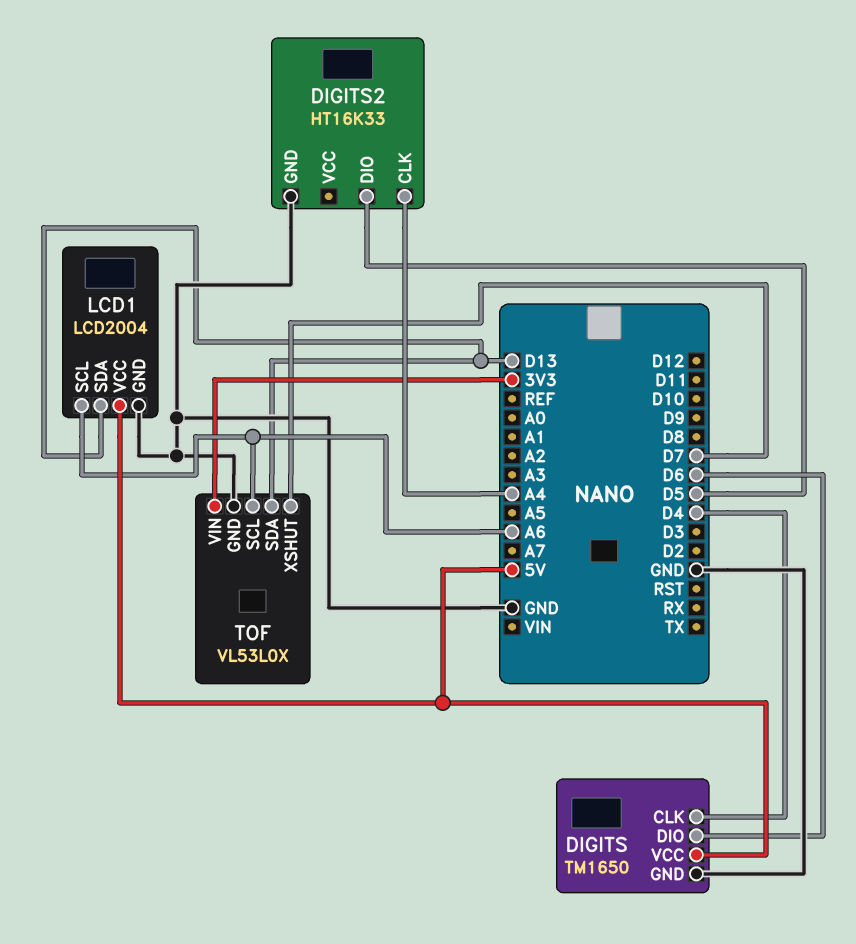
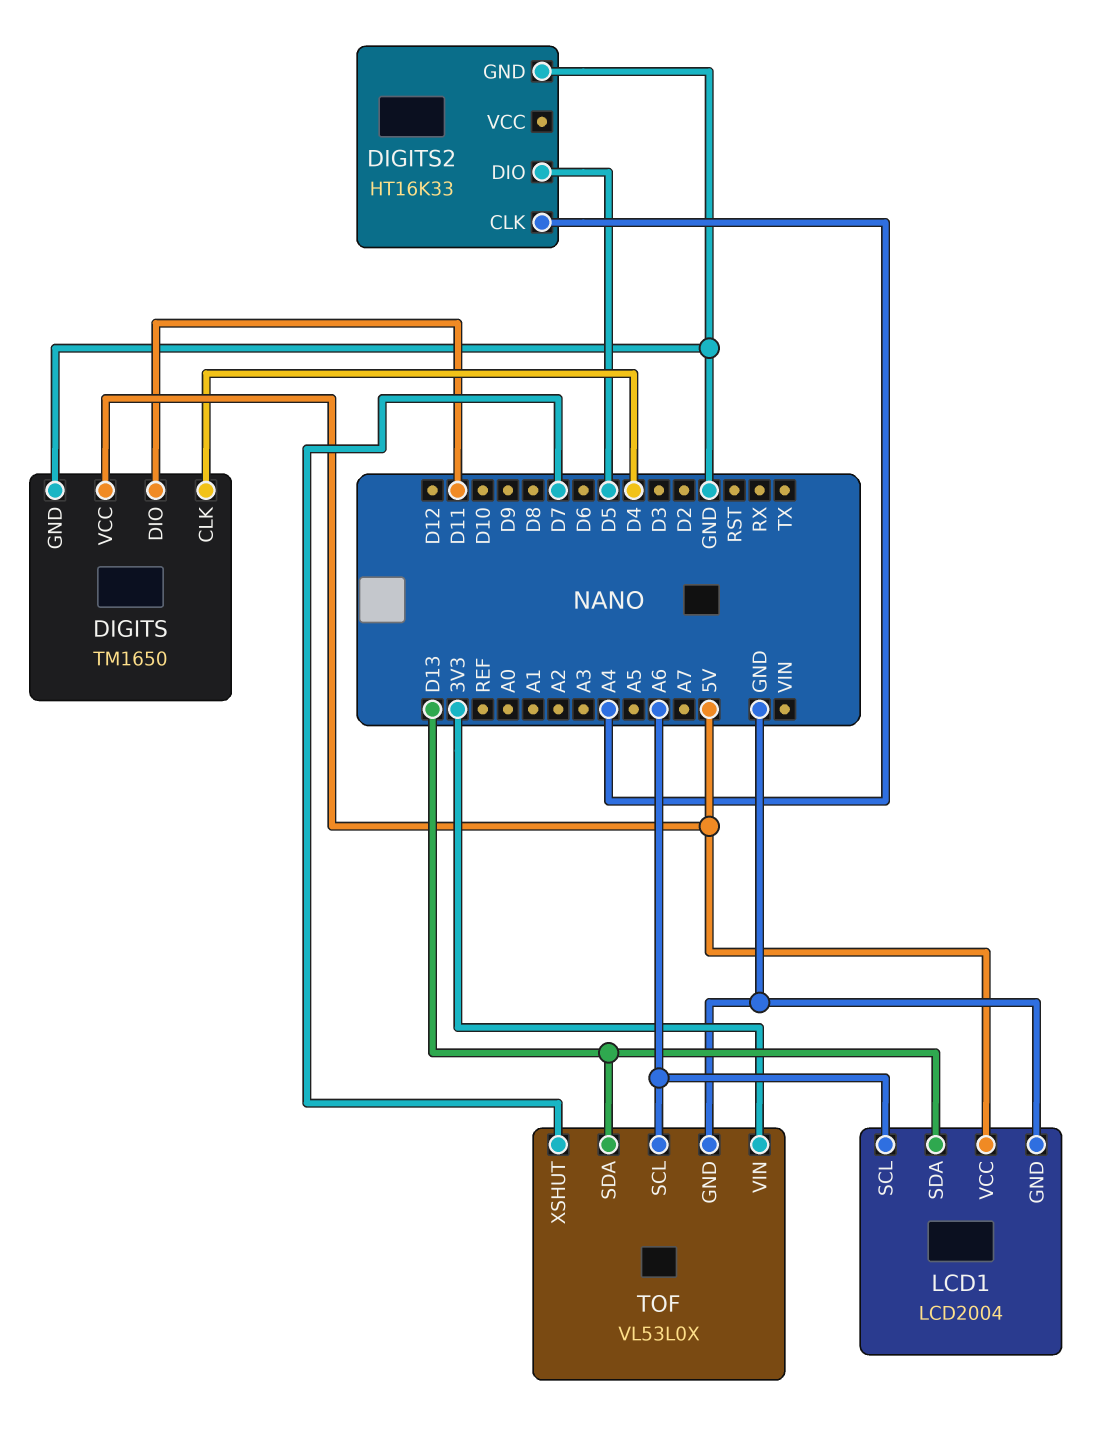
DIGITS pin DIO: D6 -> D11

